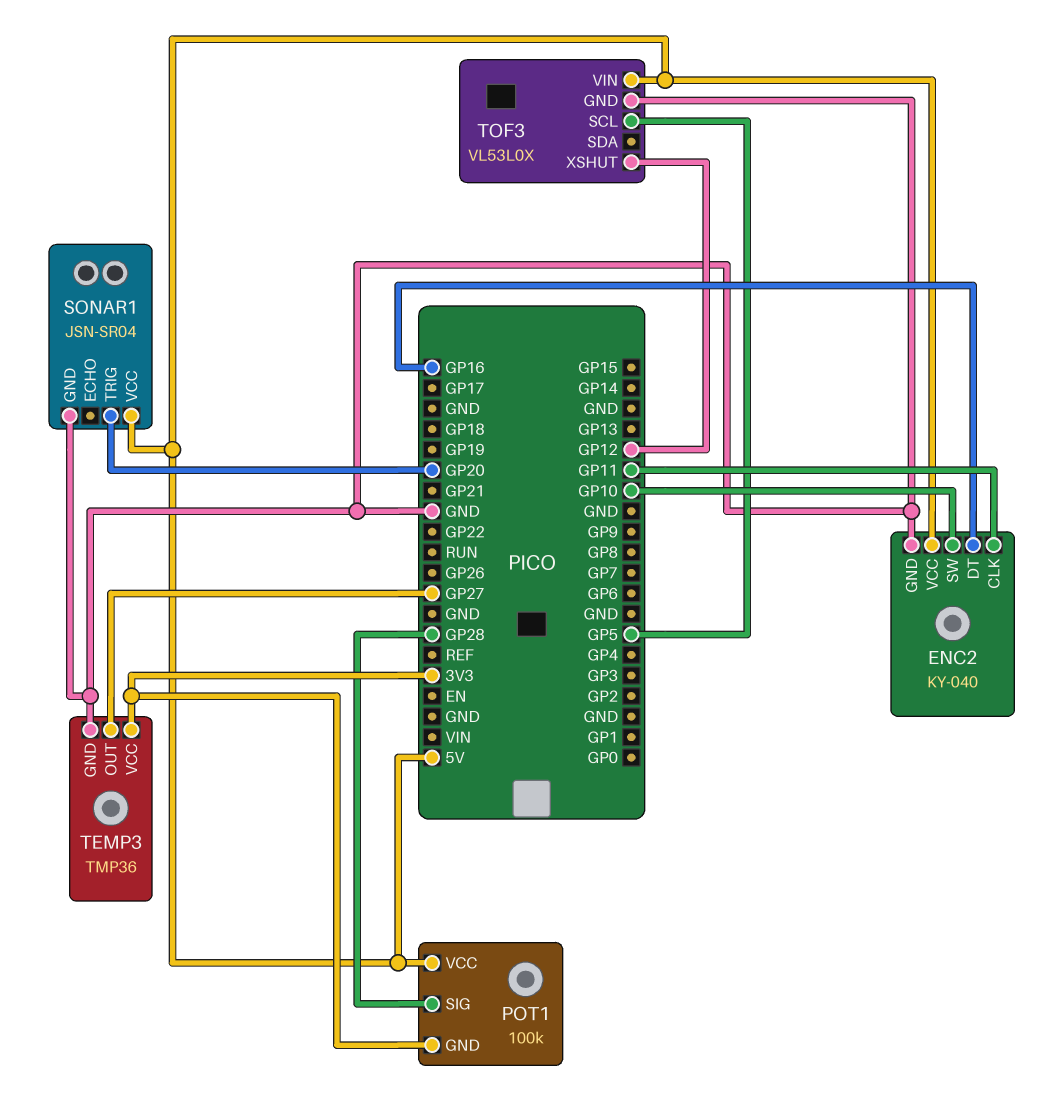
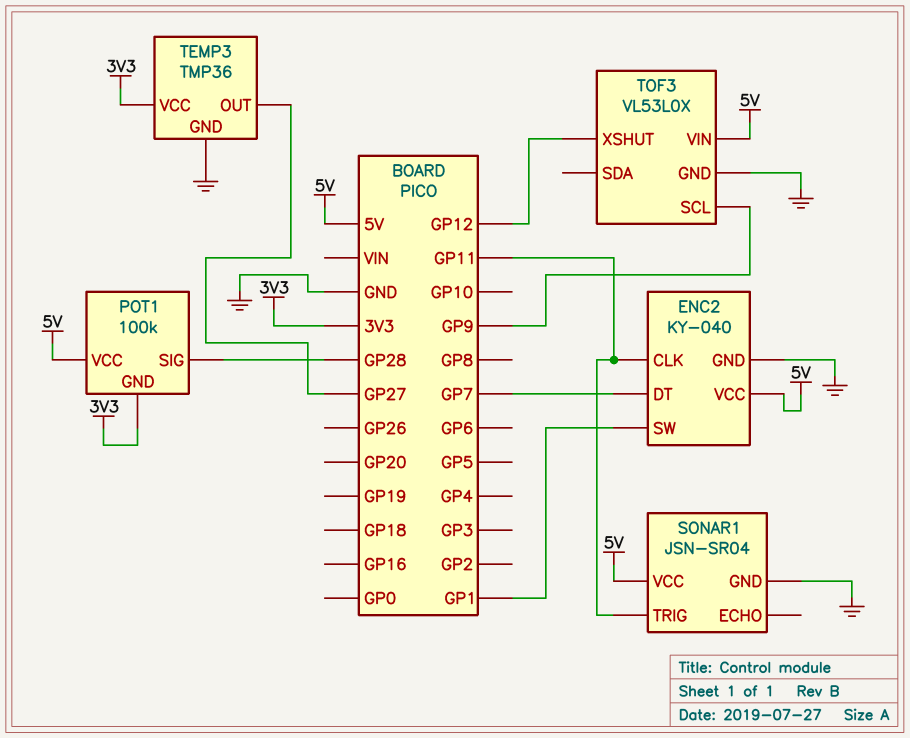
ENC2 pin DT: GP16 -> GP7
ENC2 pin SW: GP10 -> GP1
SONAR1 pin TRIG: GP20 -> GP11
TOF3 pin SCL: GP5 -> GP9

